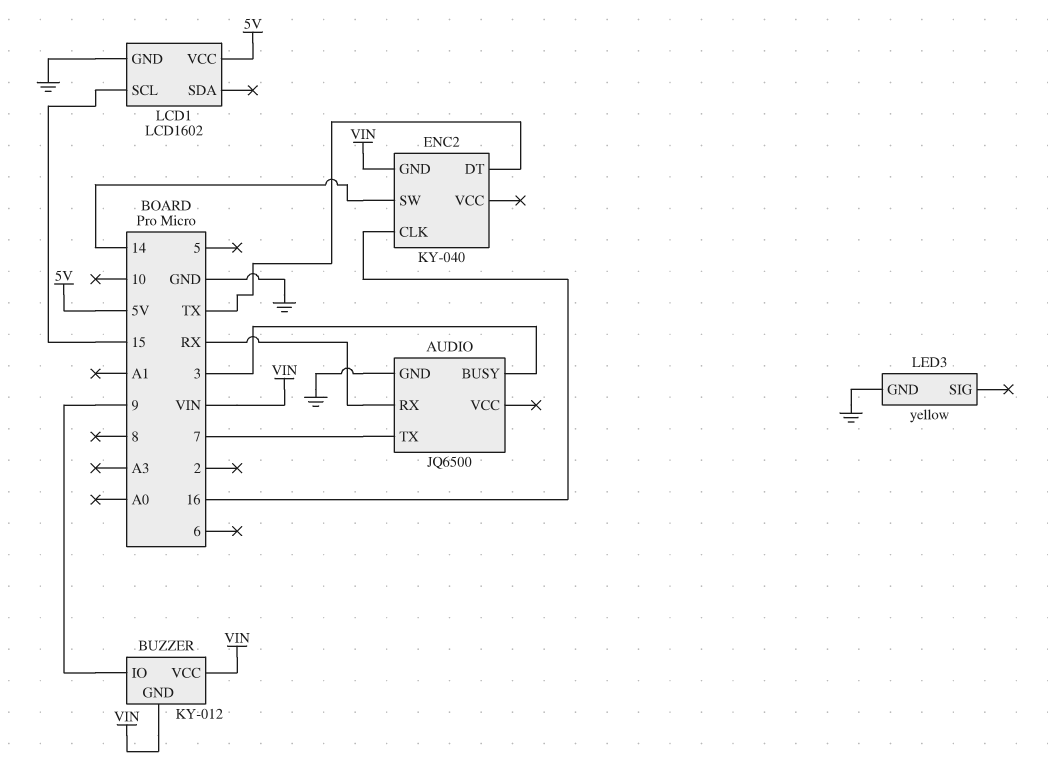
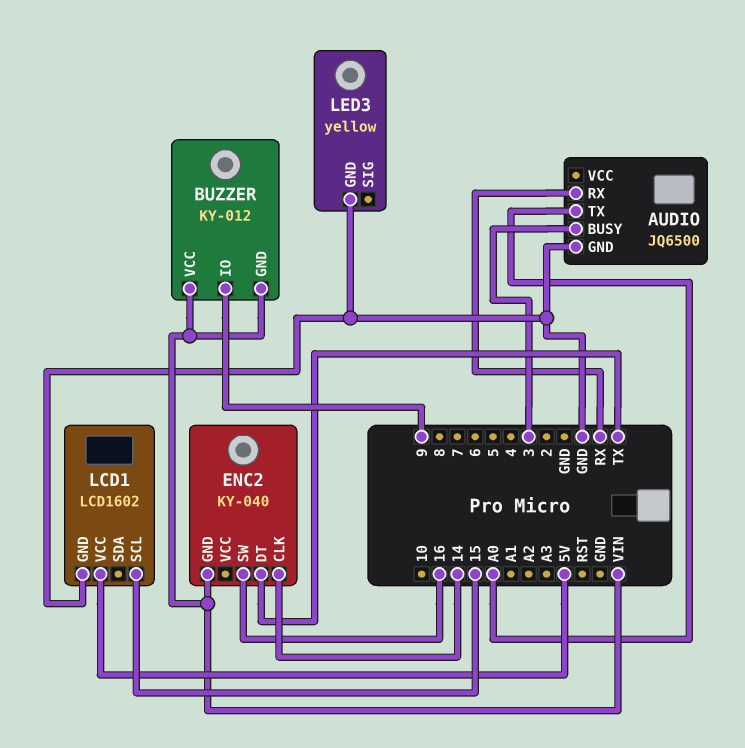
AUDIO pin TX: 7 -> A0
ENC2 pin CLK: 16 -> 14
ENC2 pin SW: 14 -> 16

